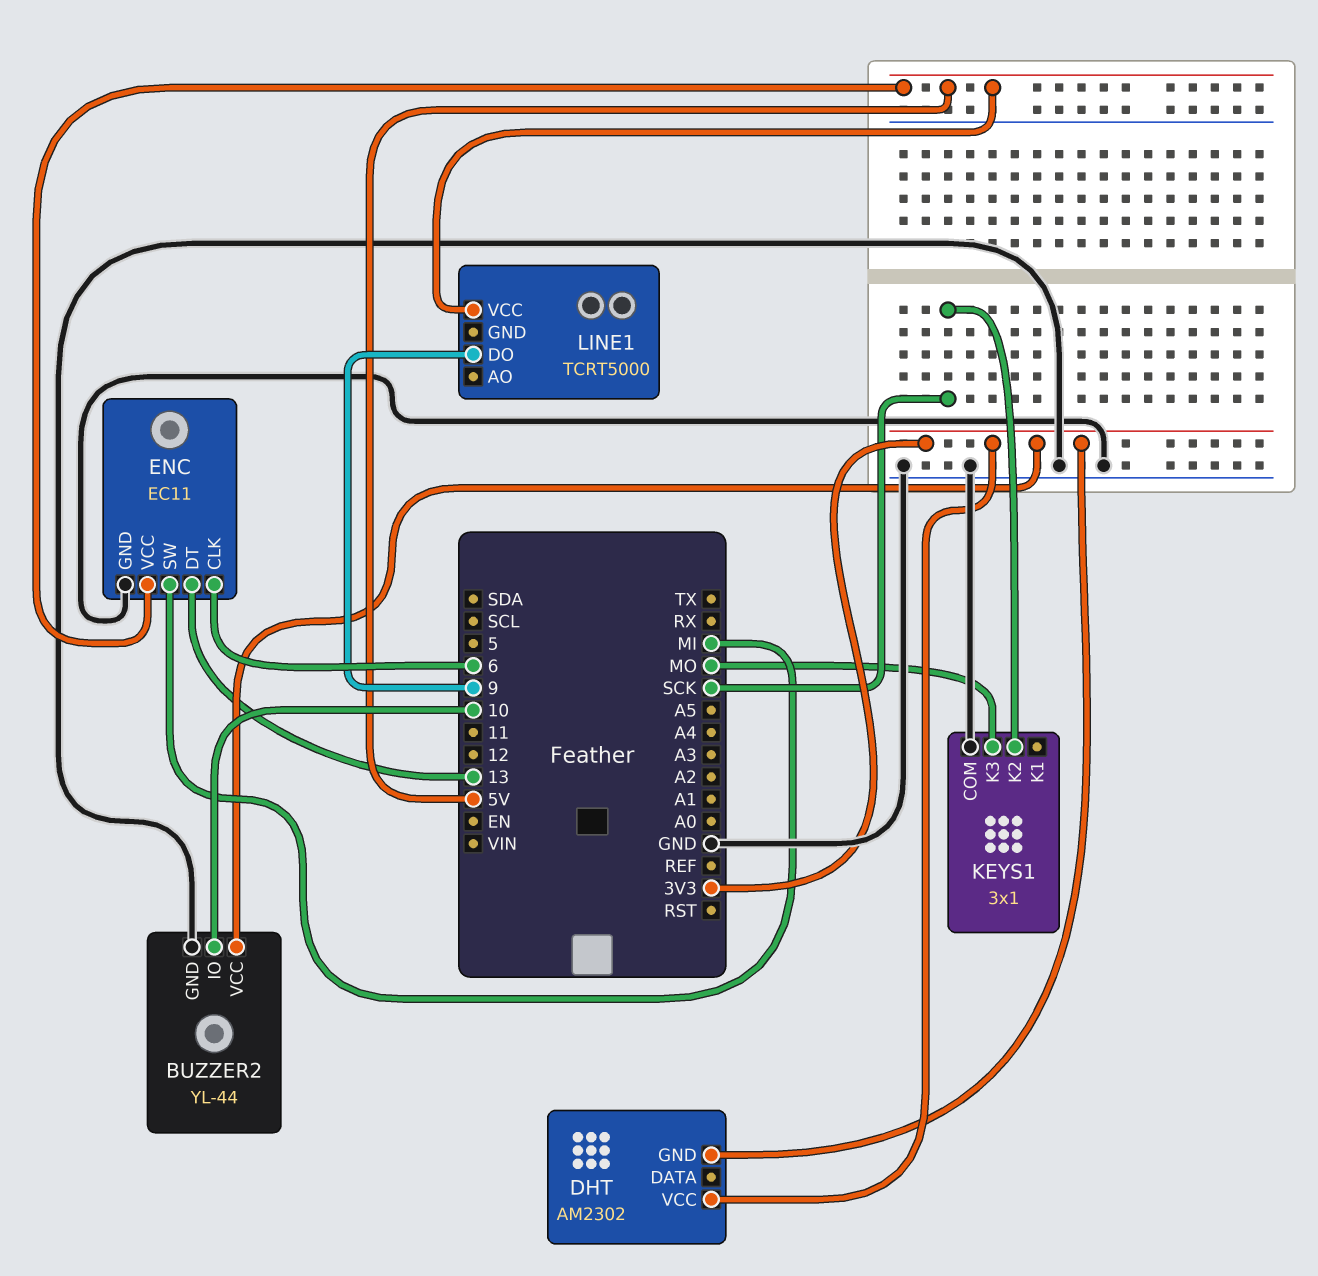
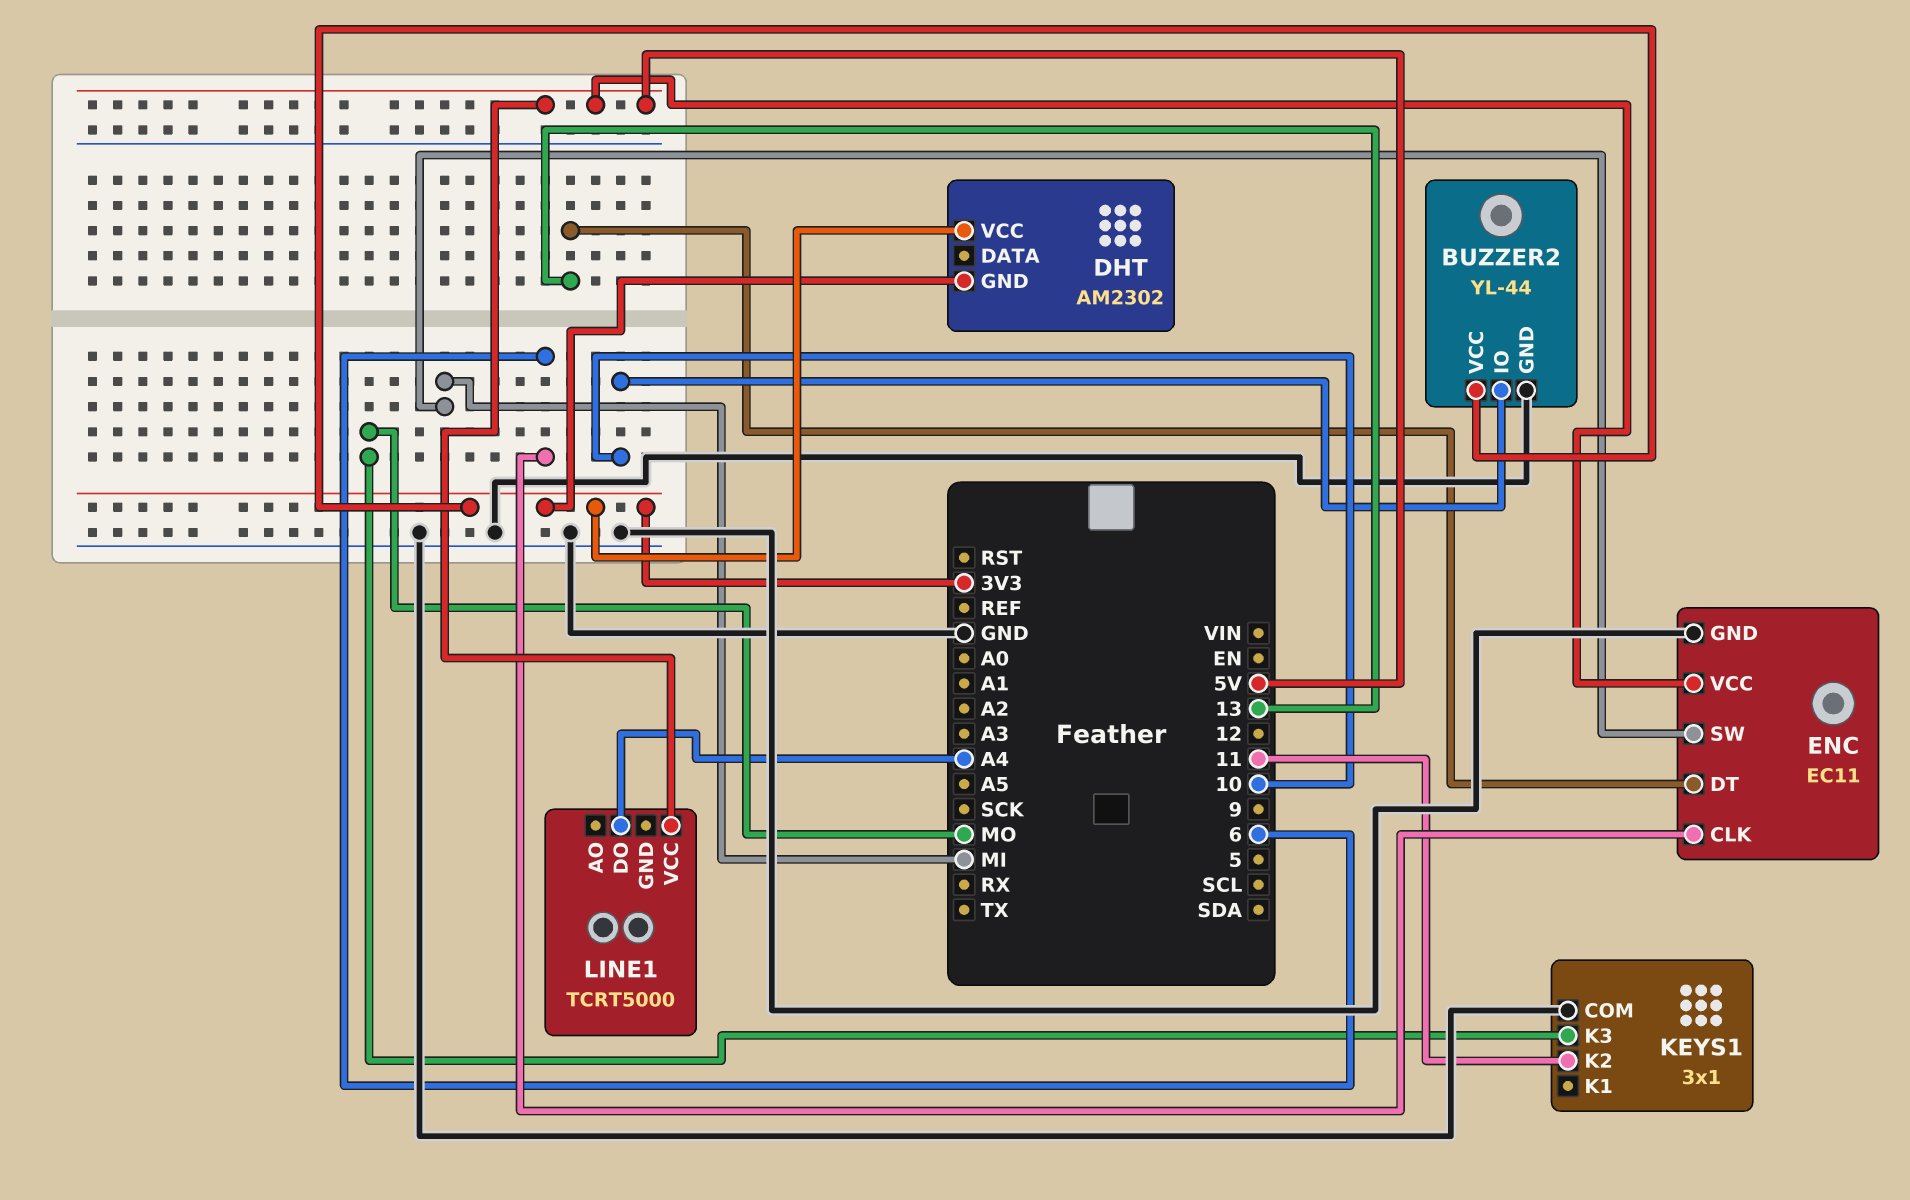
KEYS1 pin K2: SCK -> 11
LINE1 pin DO: 9 -> A4

